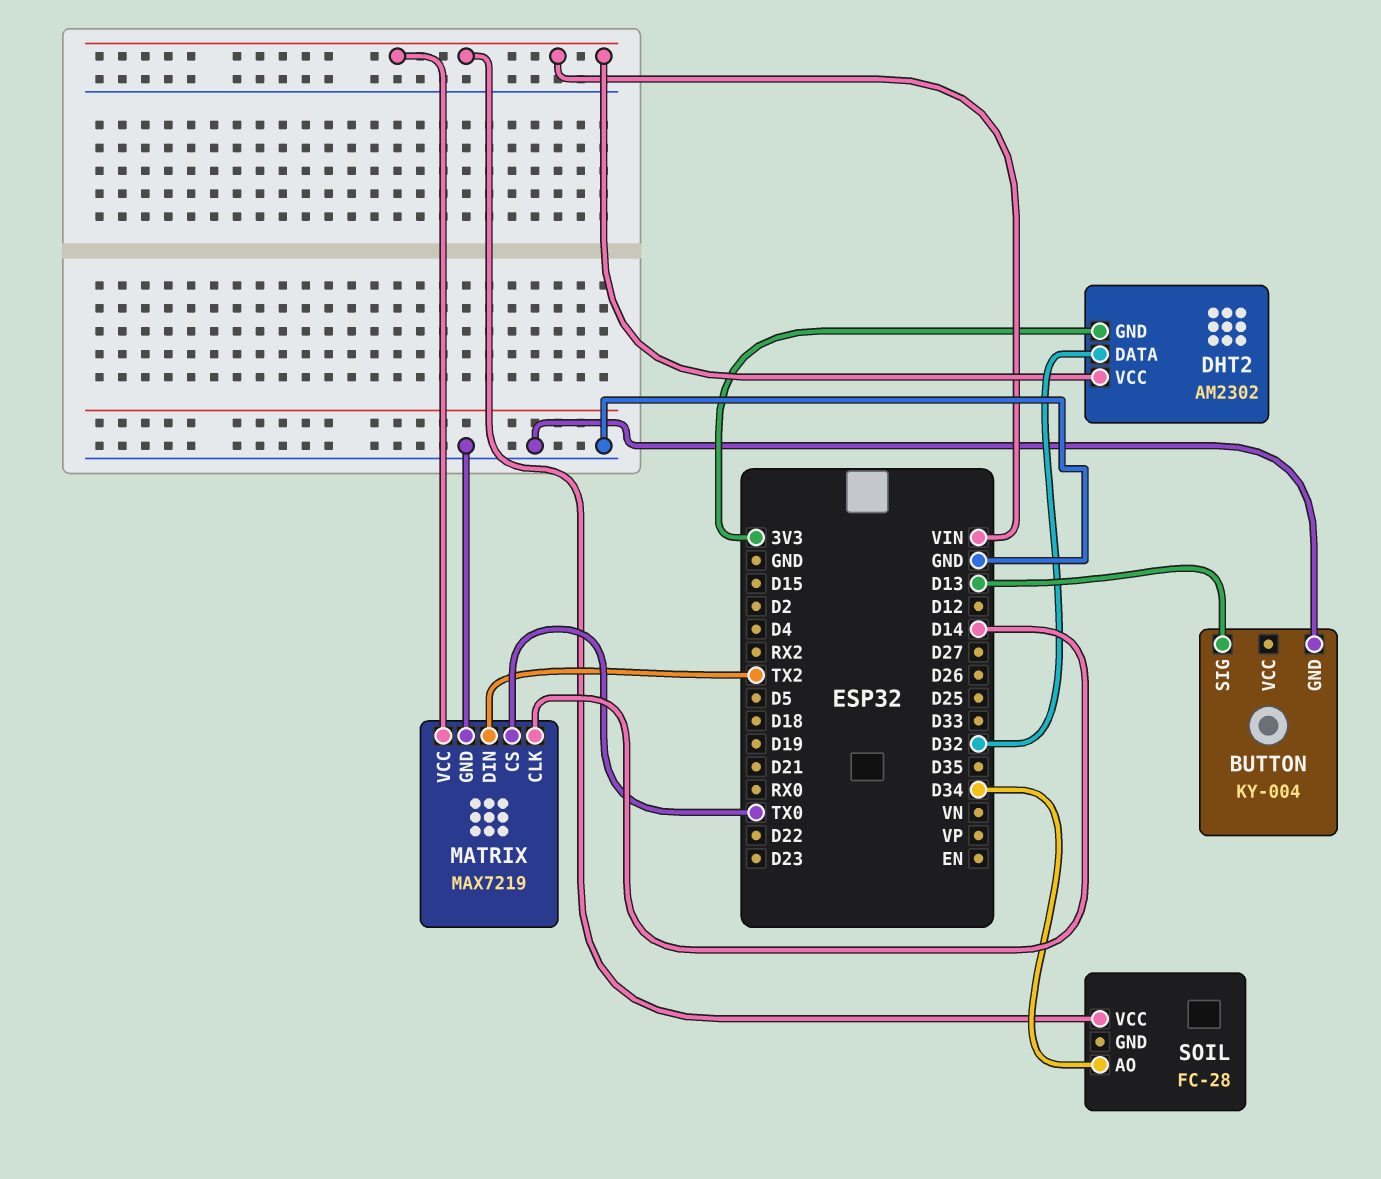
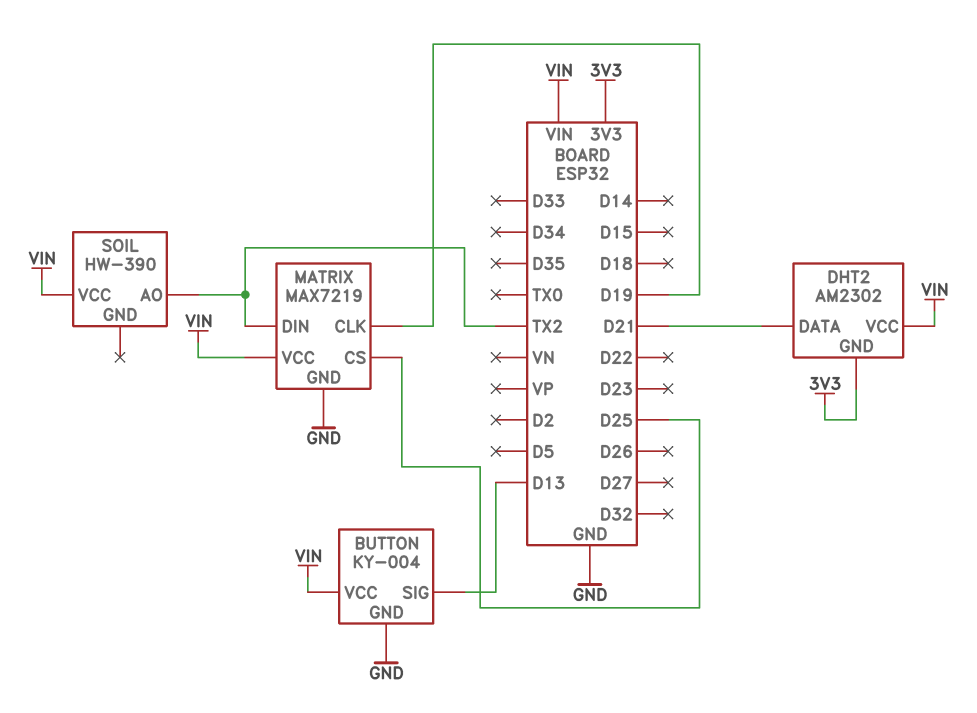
BUTTON pin VCC: none -> VIN
DHT2 pin DATA: D32 -> D21
MATRIX pin CLK: D14 -> D19
MATRIX pin CS: TX0 -> D25
SOIL: FC-28 -> HW-390
SOIL pin AO: D34 -> TX2

